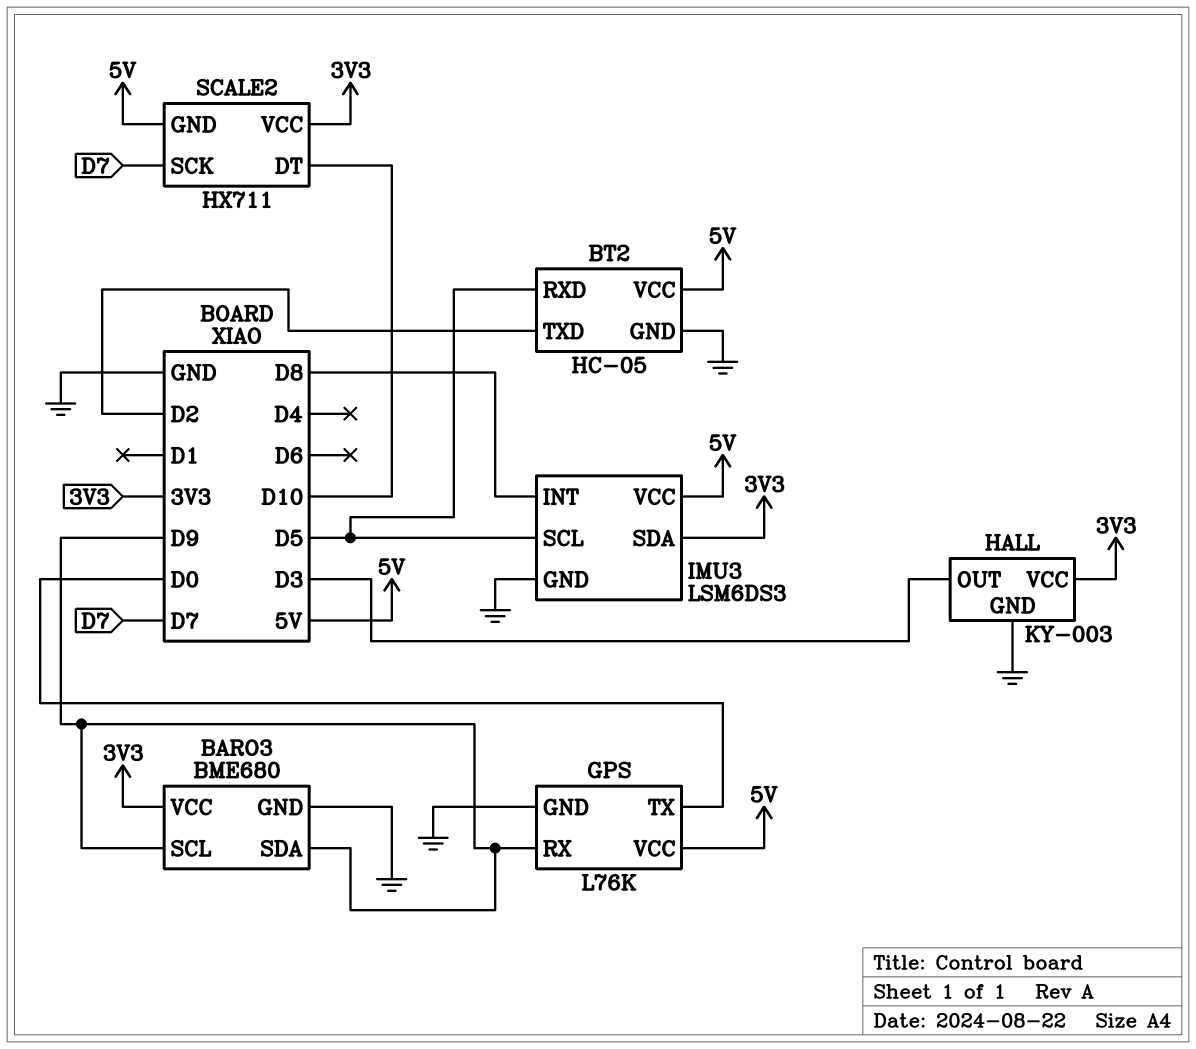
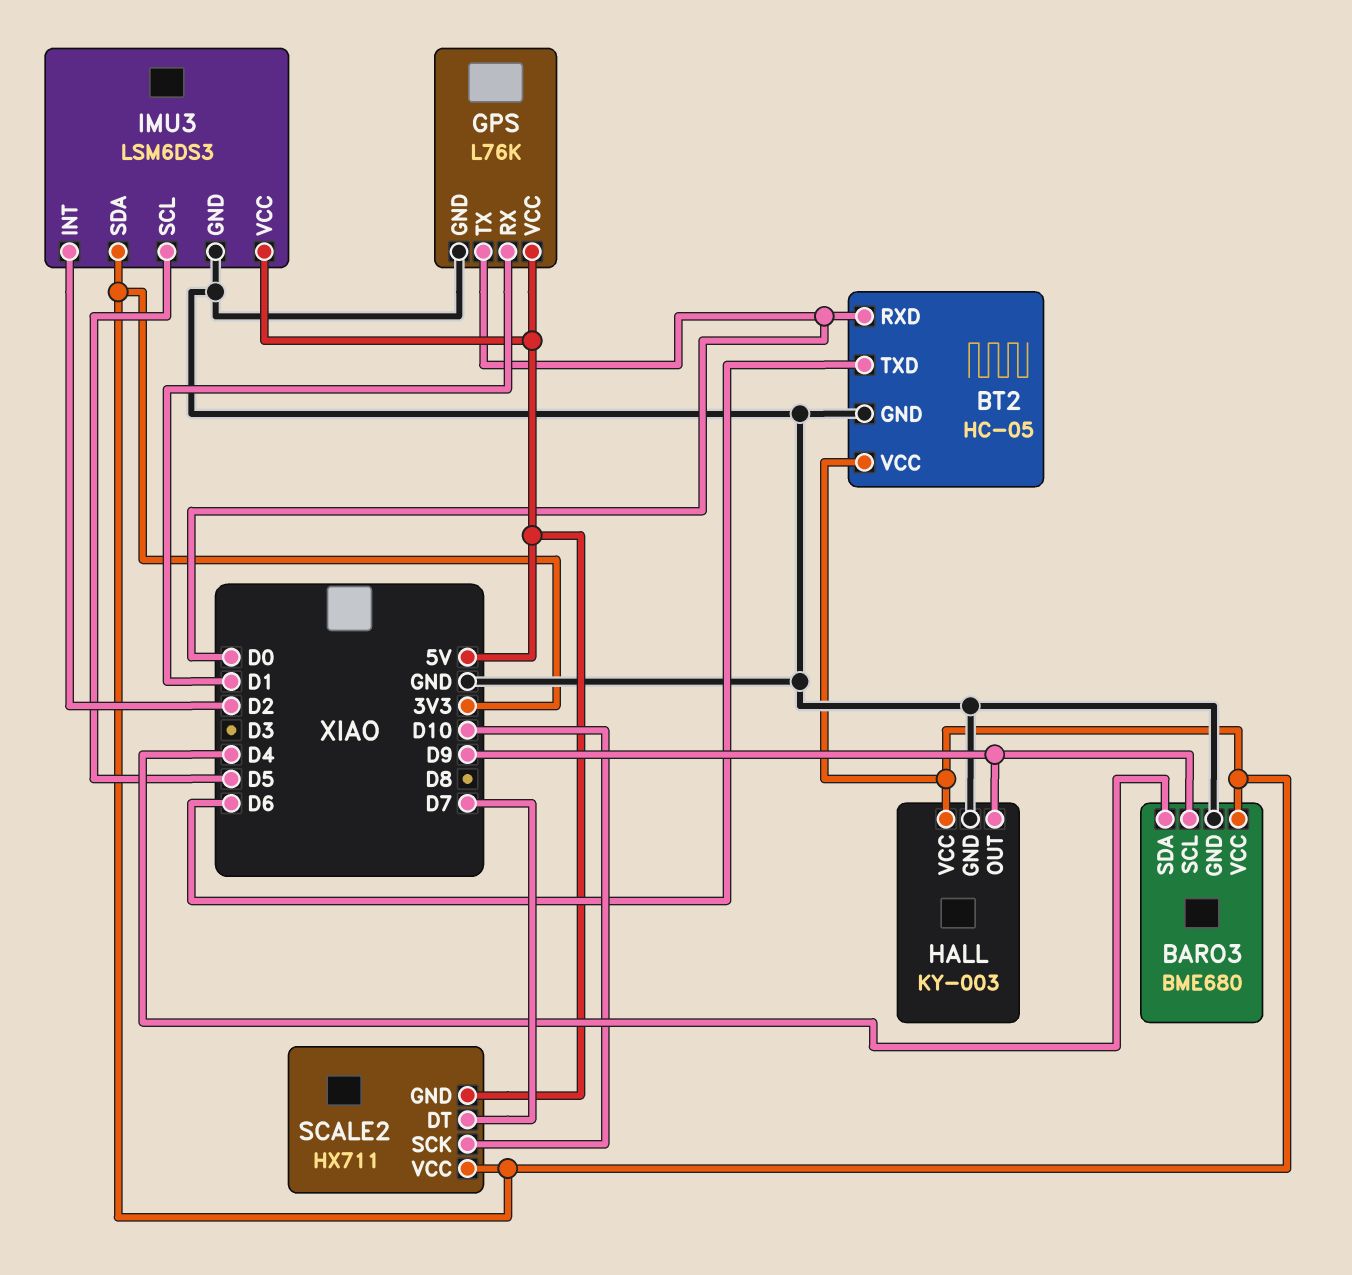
BARO3 pin SDA: D9 -> D4
BT2 pin RXD: D5 -> D0
BT2 pin TXD: D2 -> D6
BT2 pin VCC: 5V -> 3V3
GPS pin RX: D9 -> D1
HALL pin OUT: D3 -> D9
IMU3 pin INT: D8 -> D2
SCALE2 pin DT: D10 -> D7
SCALE2 pin SCK: D7 -> D10

